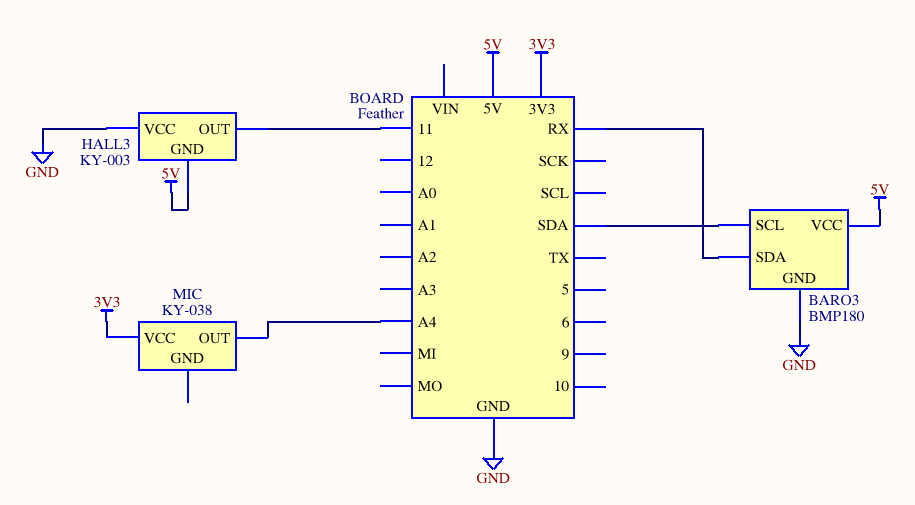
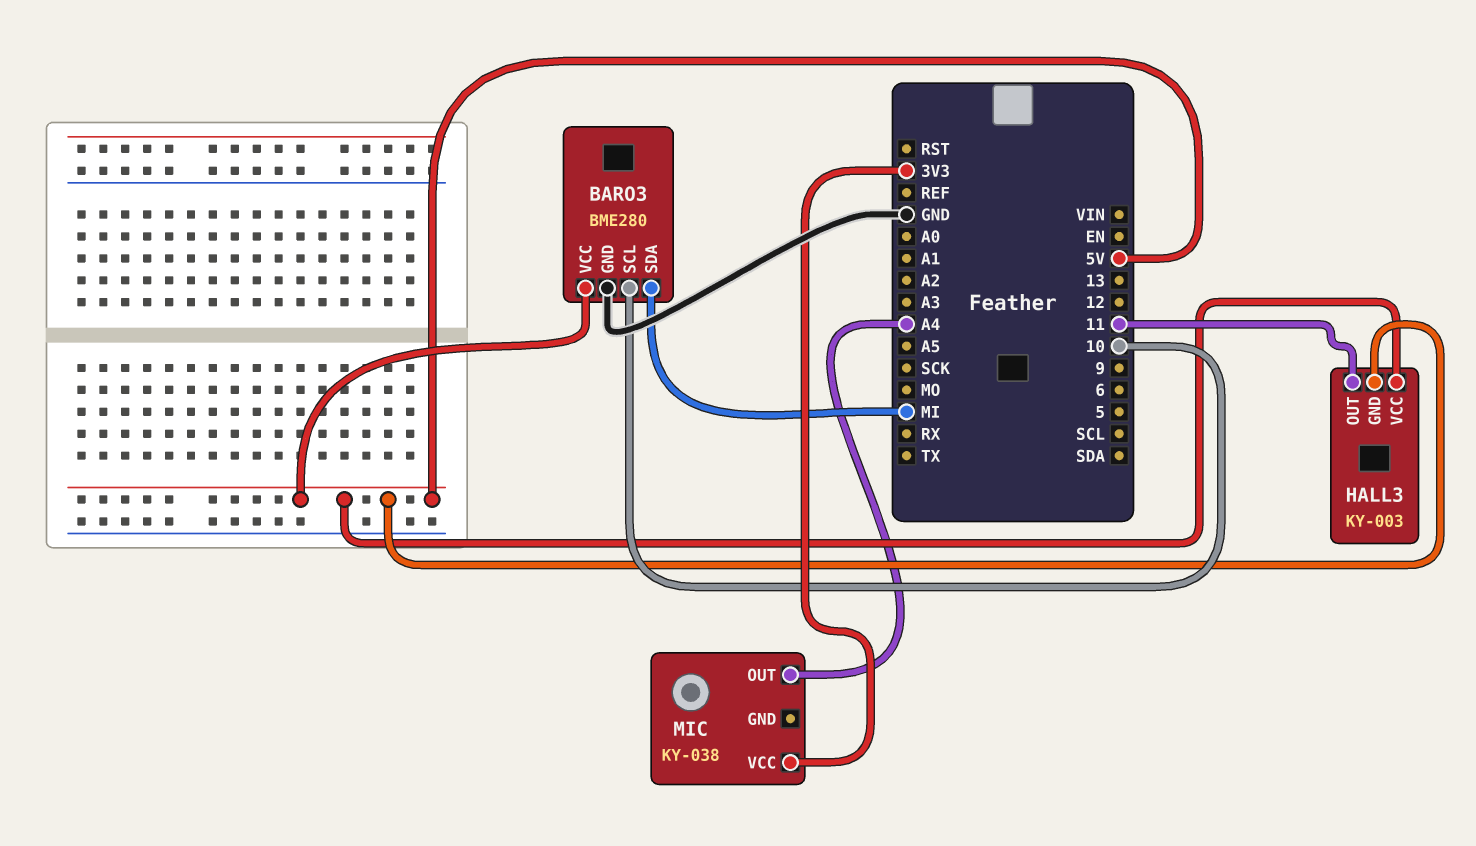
BARO3: BMP180 -> BME280
BARO3 pin SCL: SDA -> 10
BARO3 pin SDA: RX -> MI
HALL3 pin VCC: GND -> 5V

